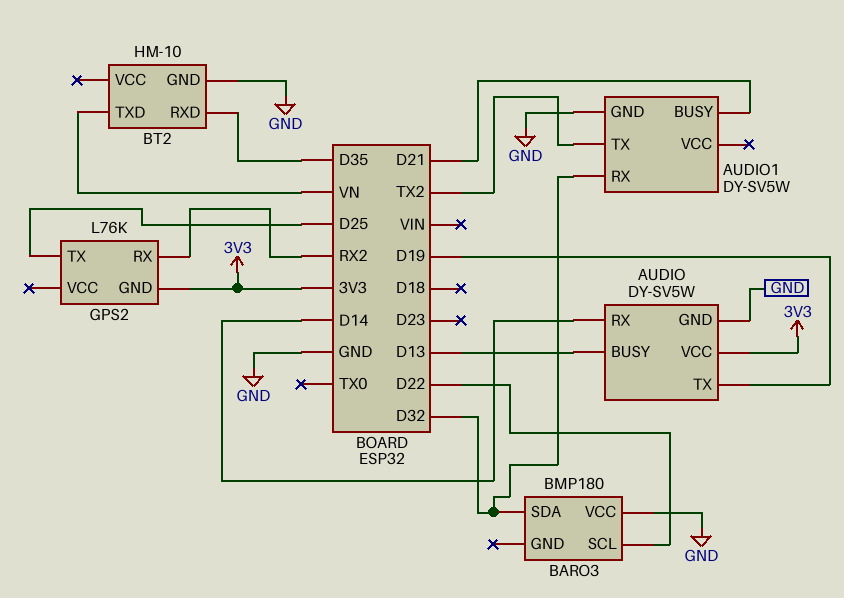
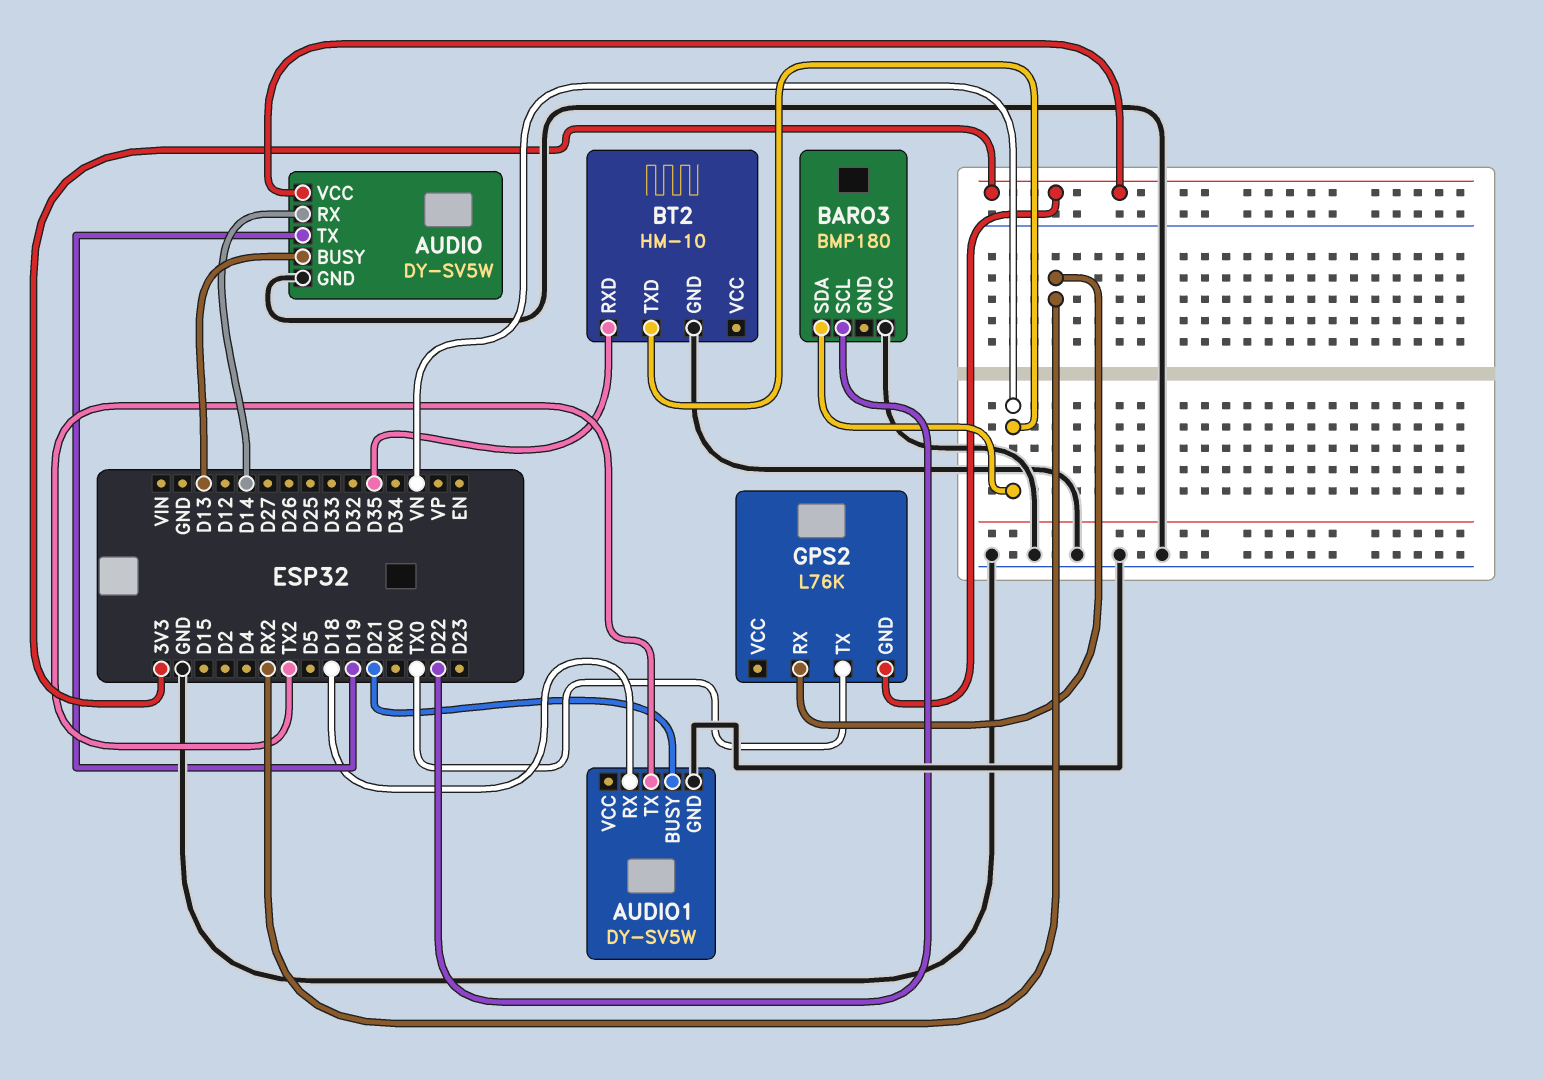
AUDIO1 pin RX: D32 -> D18
BARO3 pin SDA: D32 -> VN
GPS2 pin TX: D25 -> TX0

